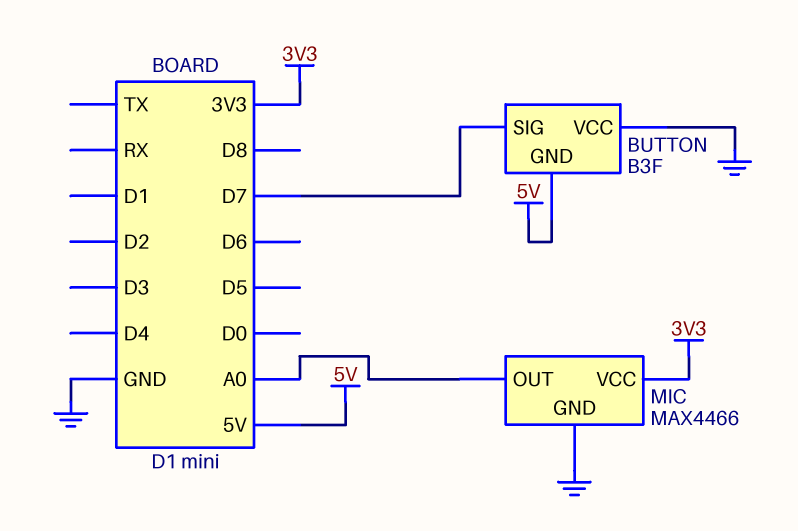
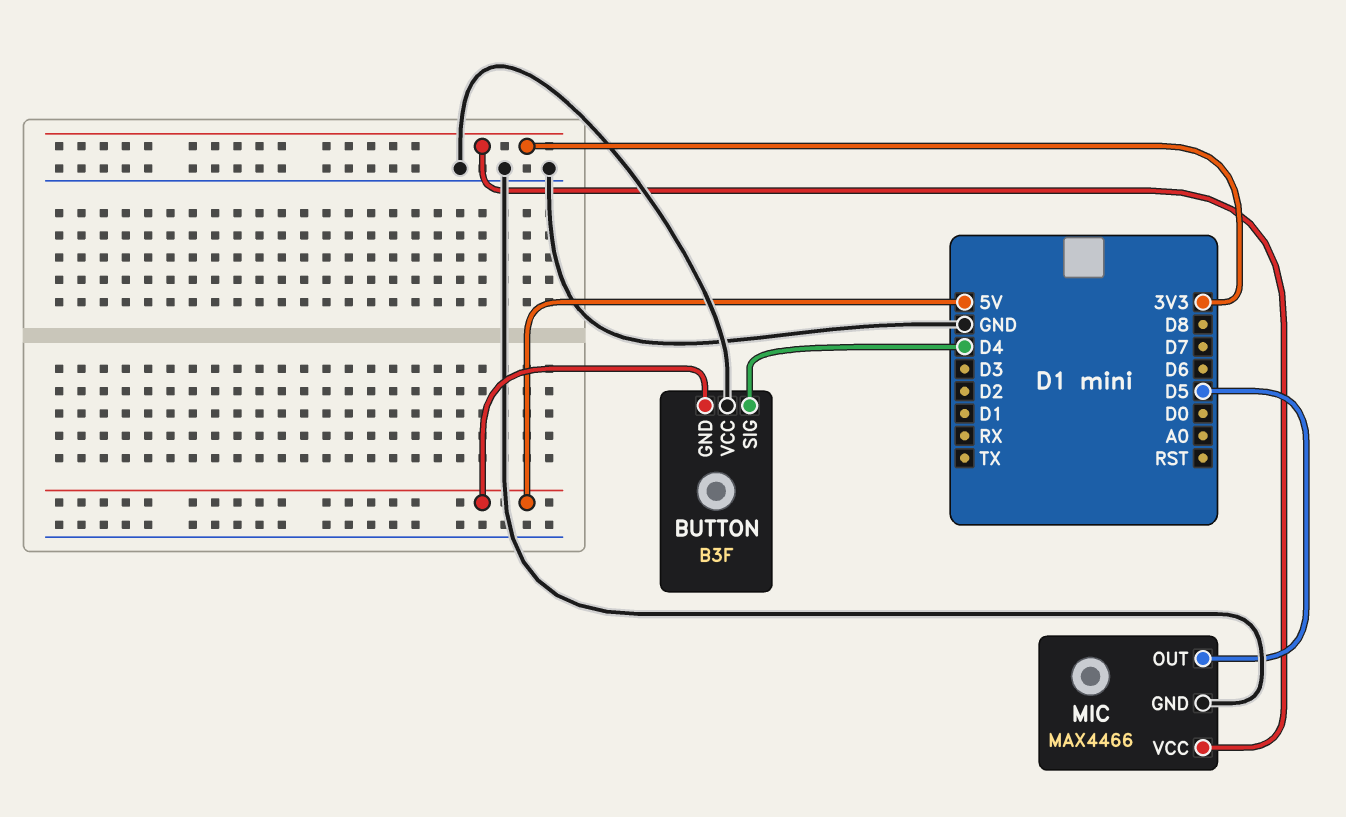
BUTTON pin SIG: D7 -> D4
MIC pin OUT: A0 -> D5

